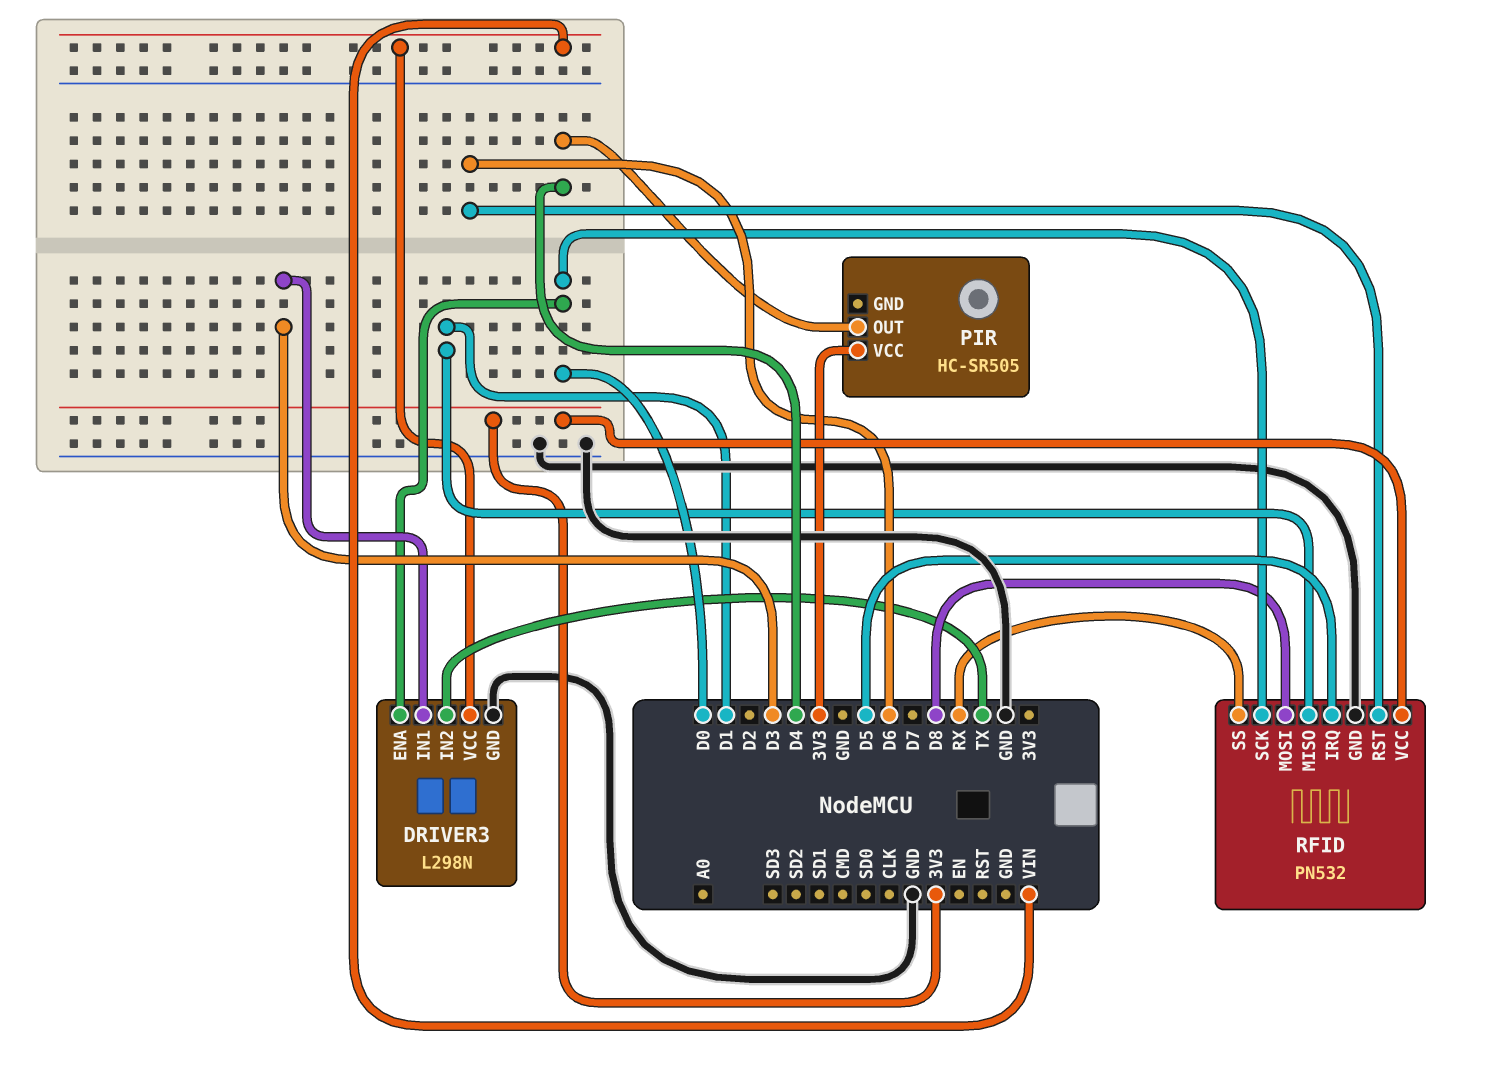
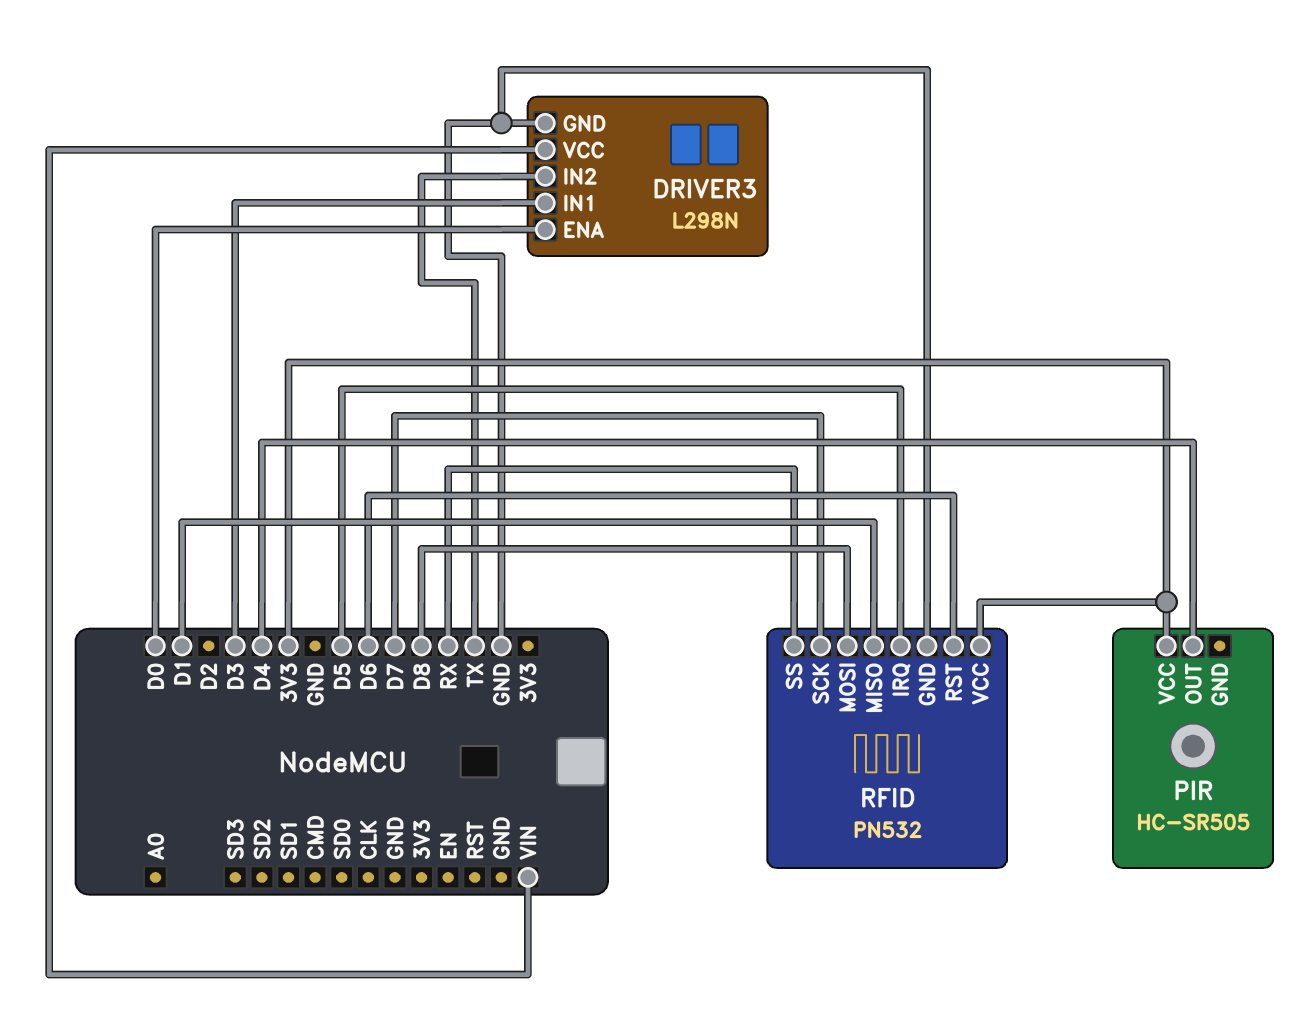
RFID pin SCK: D0 -> D7

